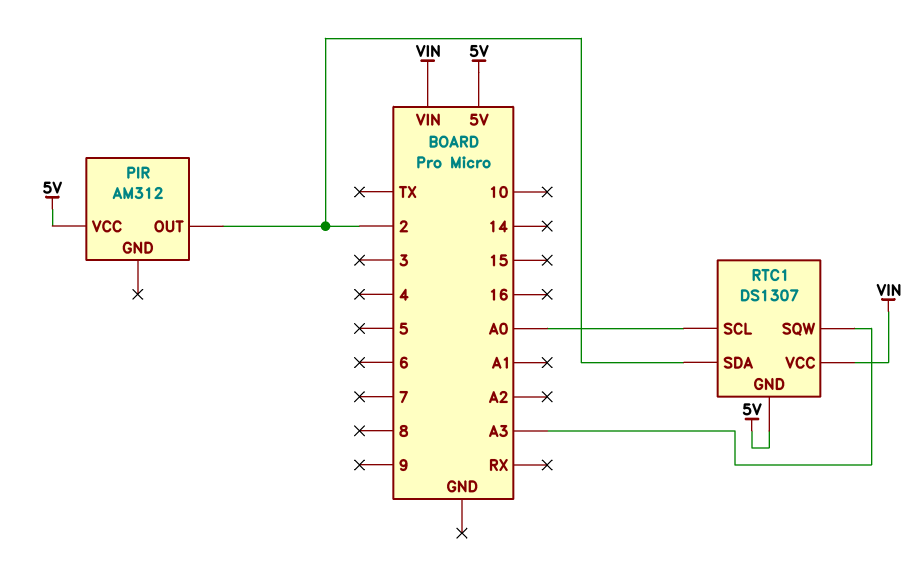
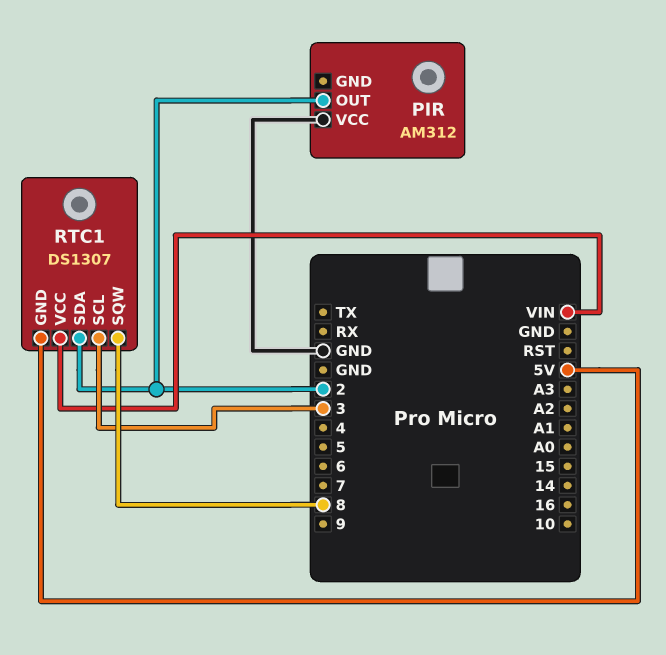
PIR pin VCC: 5V -> GND
RTC1 pin SCL: A0 -> 3
RTC1 pin SQW: A3 -> 8

